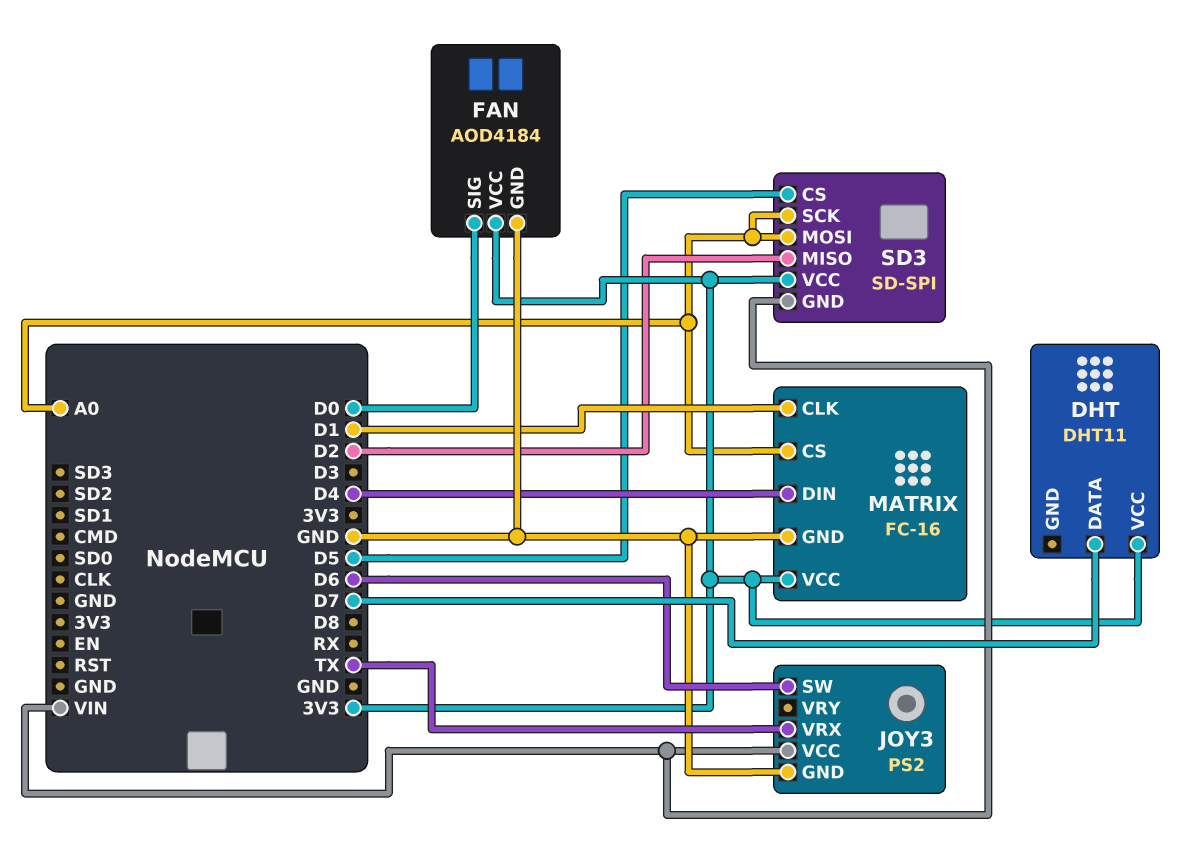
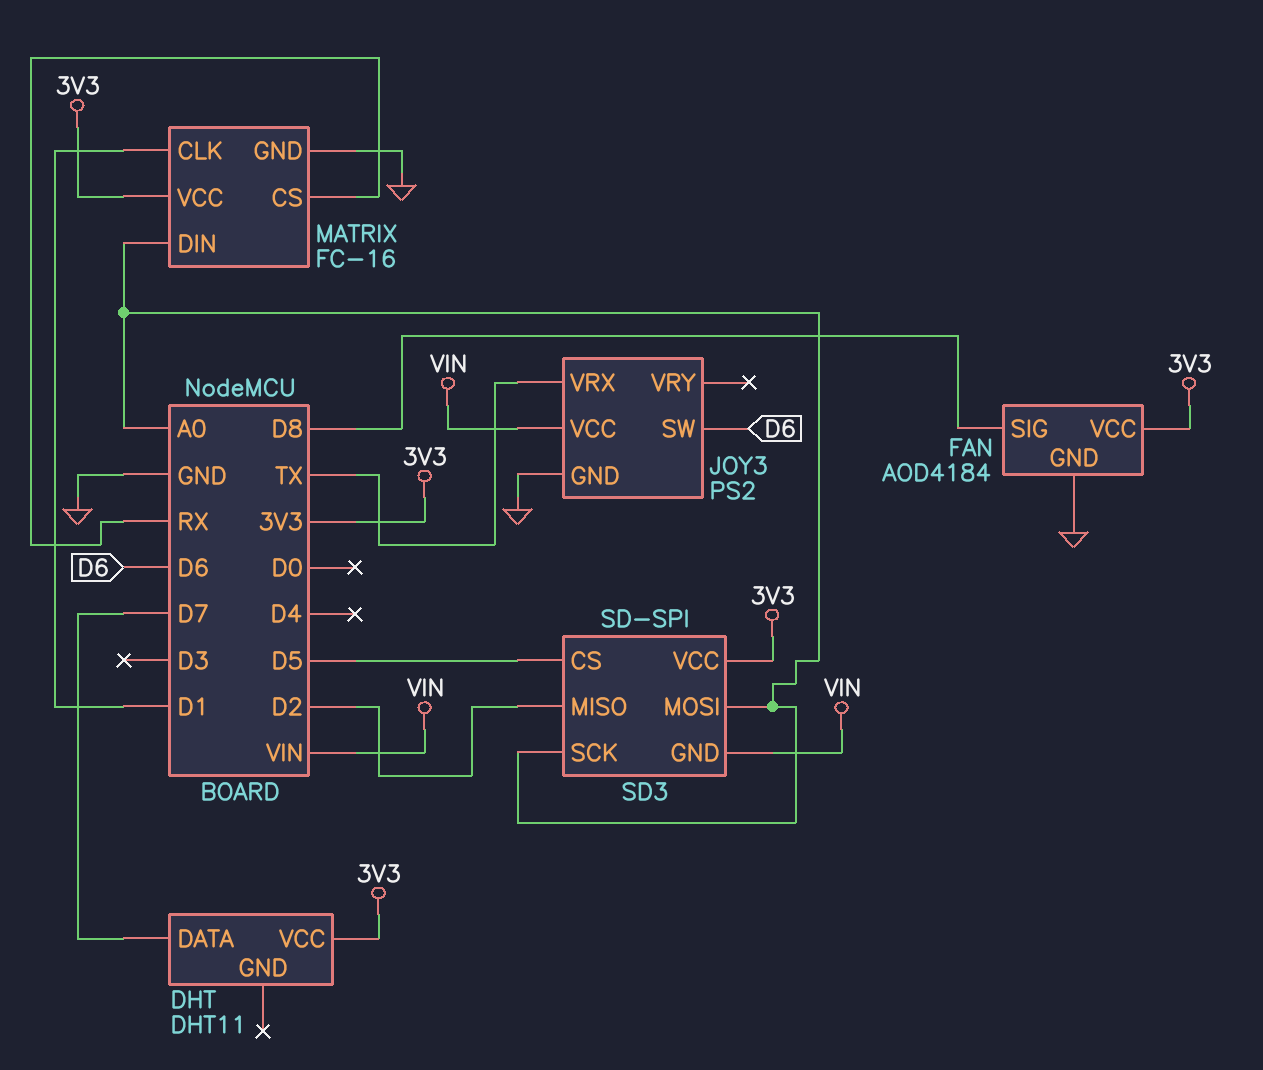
FAN pin SIG: D0 -> D8
MATRIX pin CS: A0 -> RX
MATRIX pin DIN: D4 -> A0

